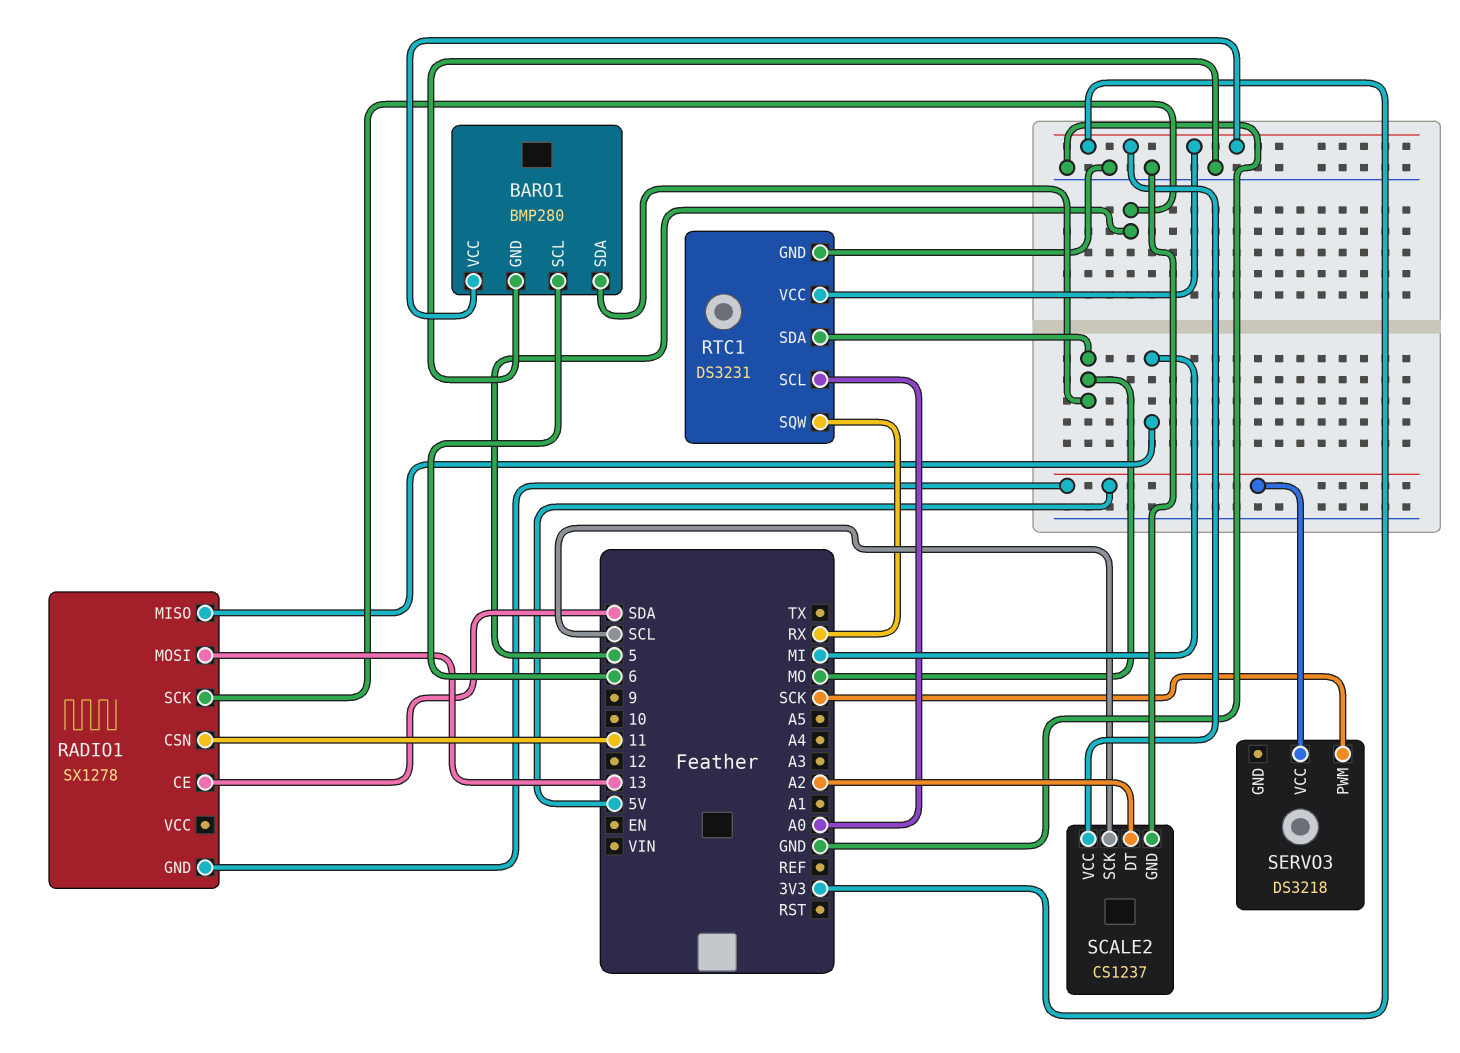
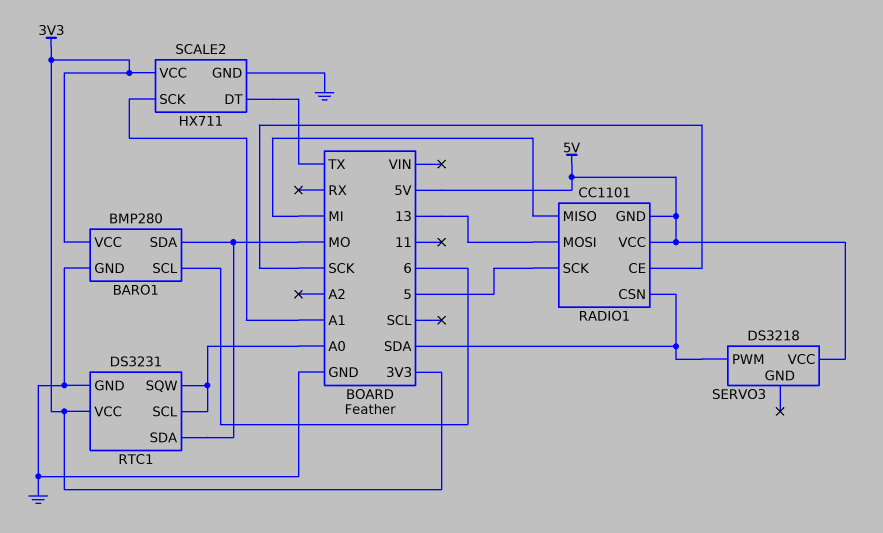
RADIO1: SX1278 -> CC1101
RADIO1 pin CE: SDA -> SCK
RADIO1 pin CSN: 11 -> SDA
RADIO1 pin VCC: none -> 5V
RTC1 pin SQW: RX -> A0
SCALE2: CS1237 -> HX711
SCALE2 pin DT: A2 -> TX
SCALE2 pin SCK: SCL -> A1
SERVO3 pin PWM: SCK -> SDA

